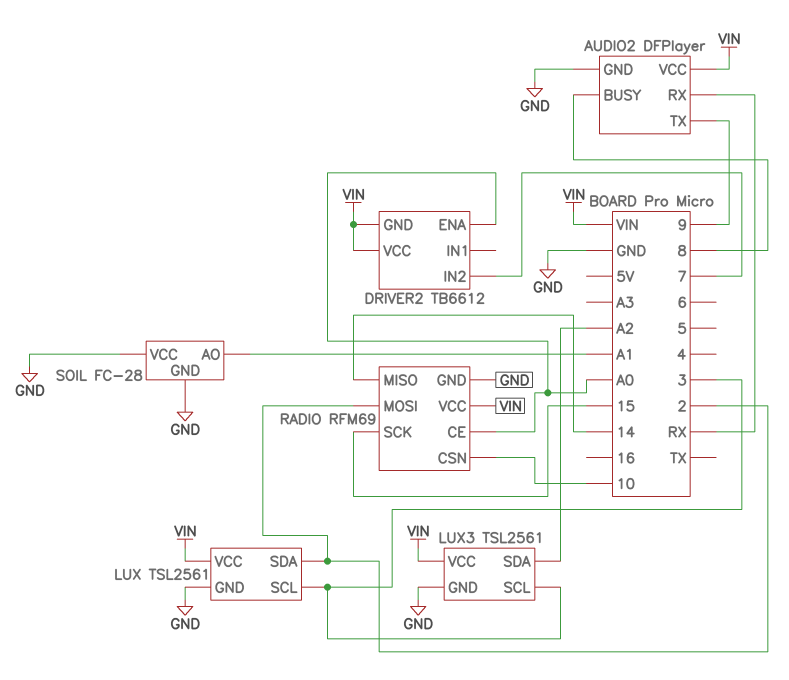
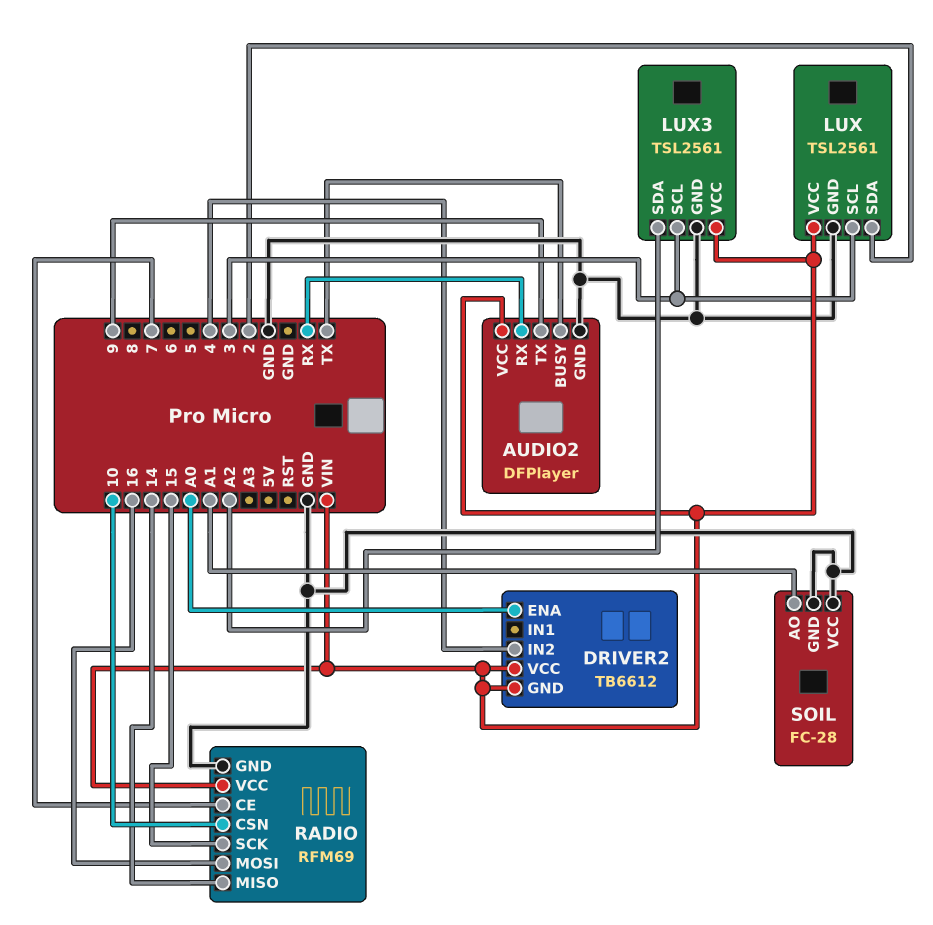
AUDIO2 pin BUSY: 8 -> TX
DRIVER2 pin IN2: 7 -> 4
RADIO pin CE: A0 -> 7
RADIO pin MOSI: 2 -> 16

